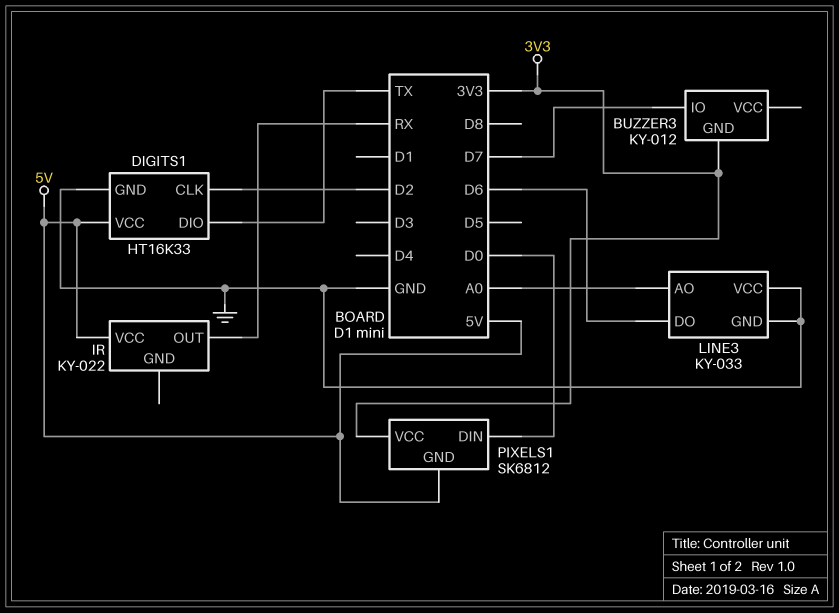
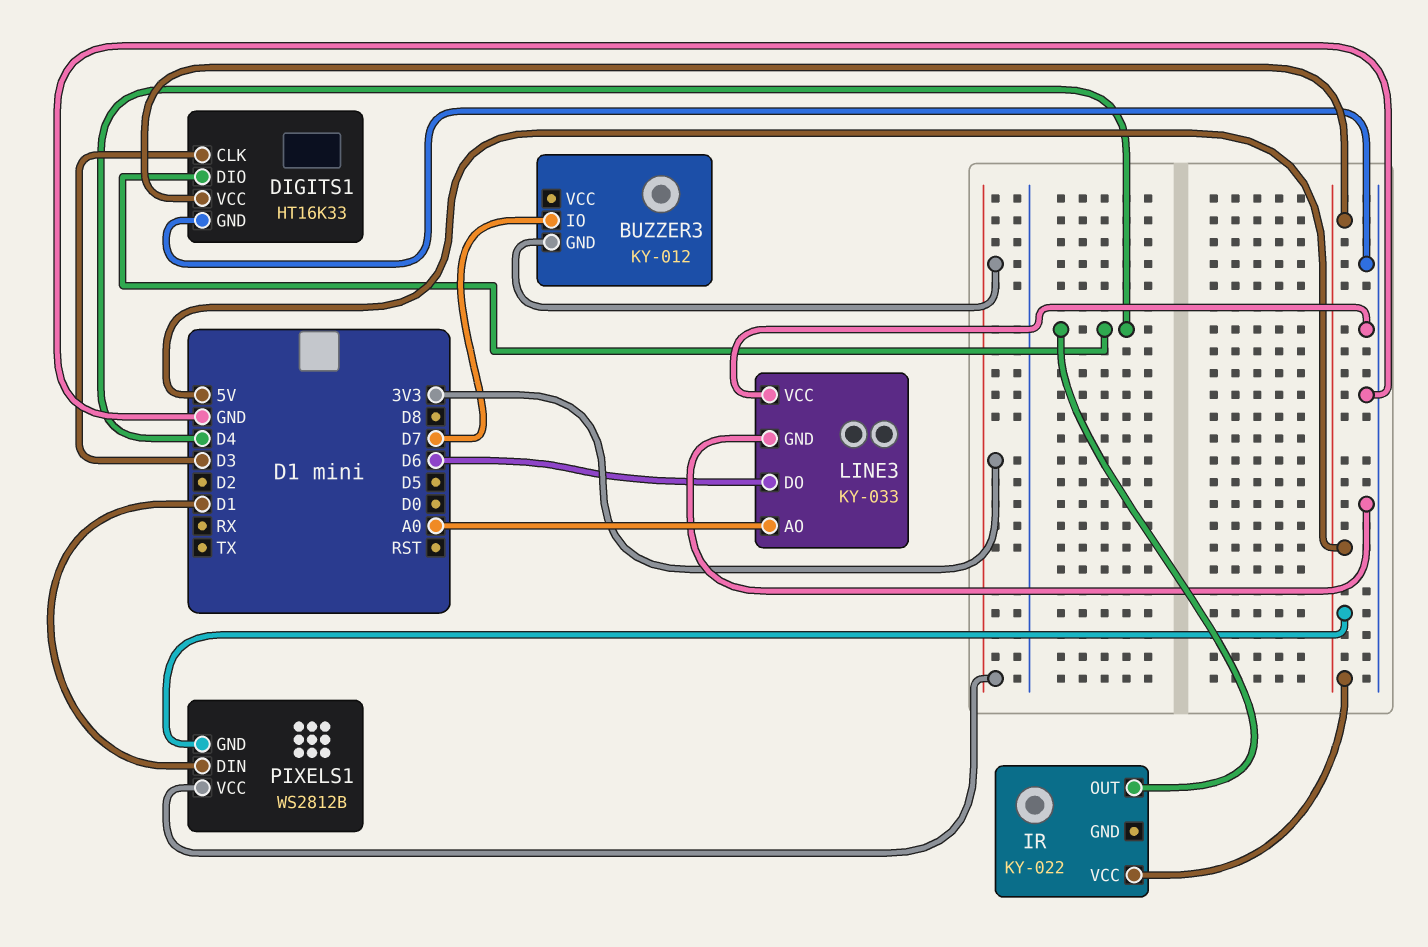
DIGITS1 pin CLK: D2 -> D3
DIGITS1 pin DIO: TX -> D4
IR pin OUT: RX -> D4
PIXELS1: SK6812 -> WS2812B
PIXELS1 pin DIN: D0 -> D1

